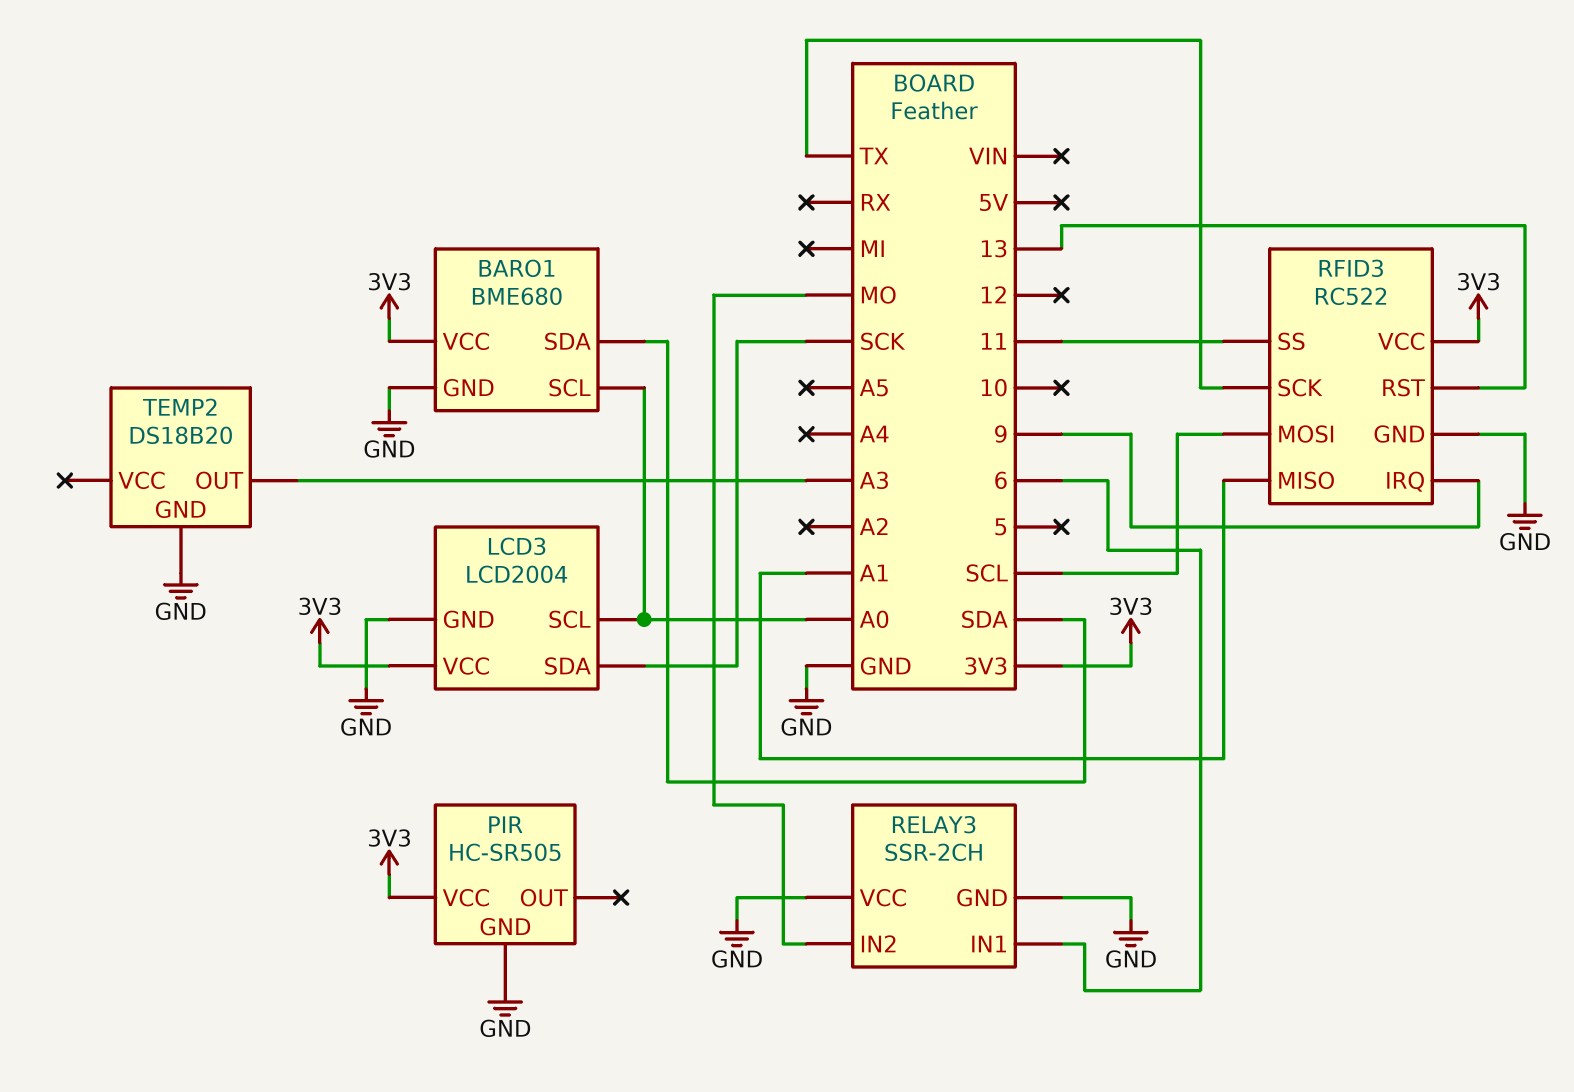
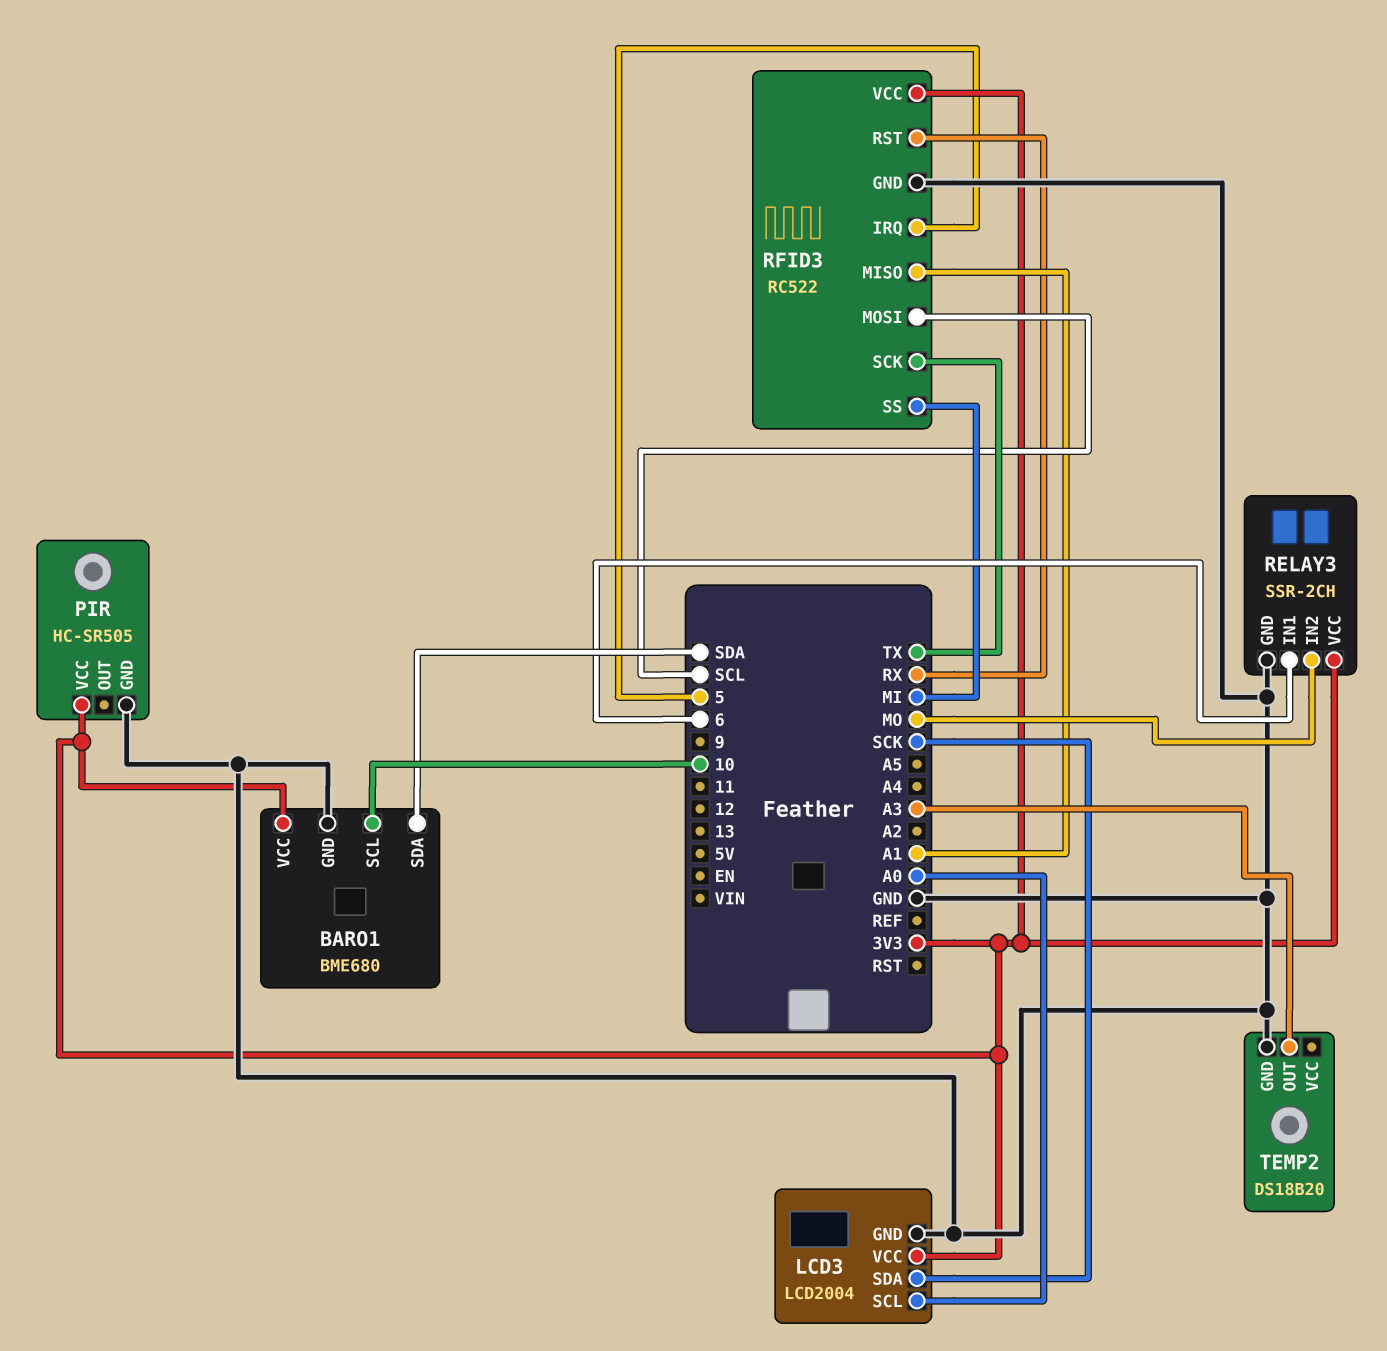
BARO1 pin SCL: A0 -> 10
RELAY3 pin VCC: GND -> 3V3
RFID3 pin IRQ: 9 -> 5
RFID3 pin RST: 13 -> RX
RFID3 pin SS: 11 -> MI

